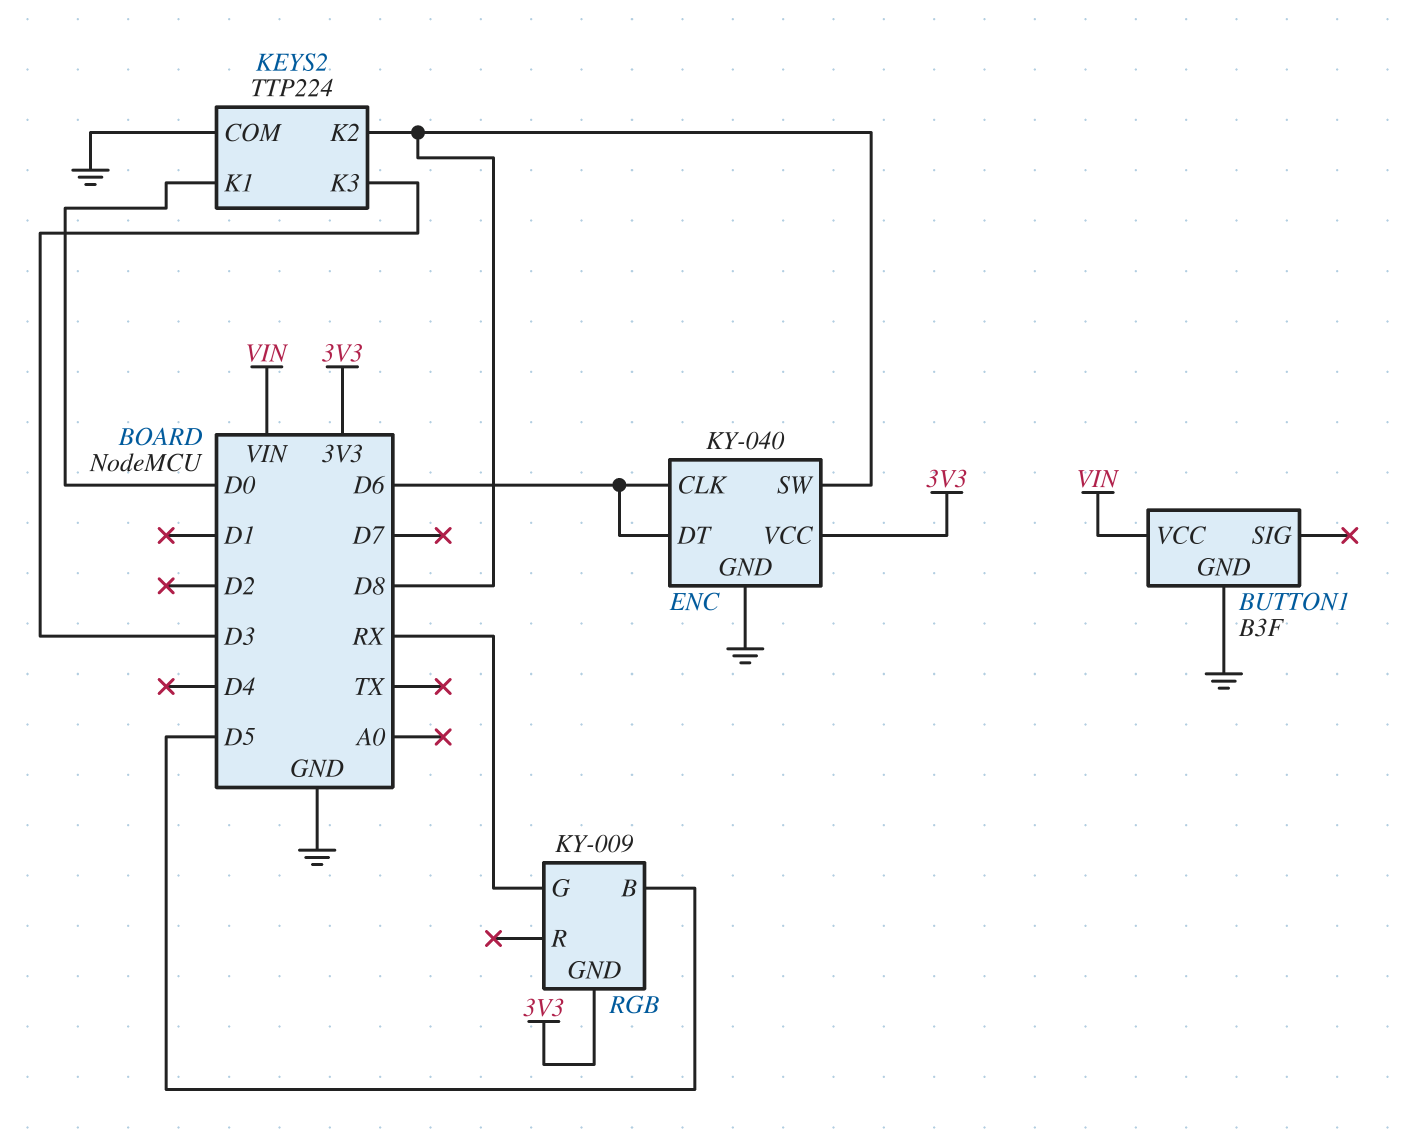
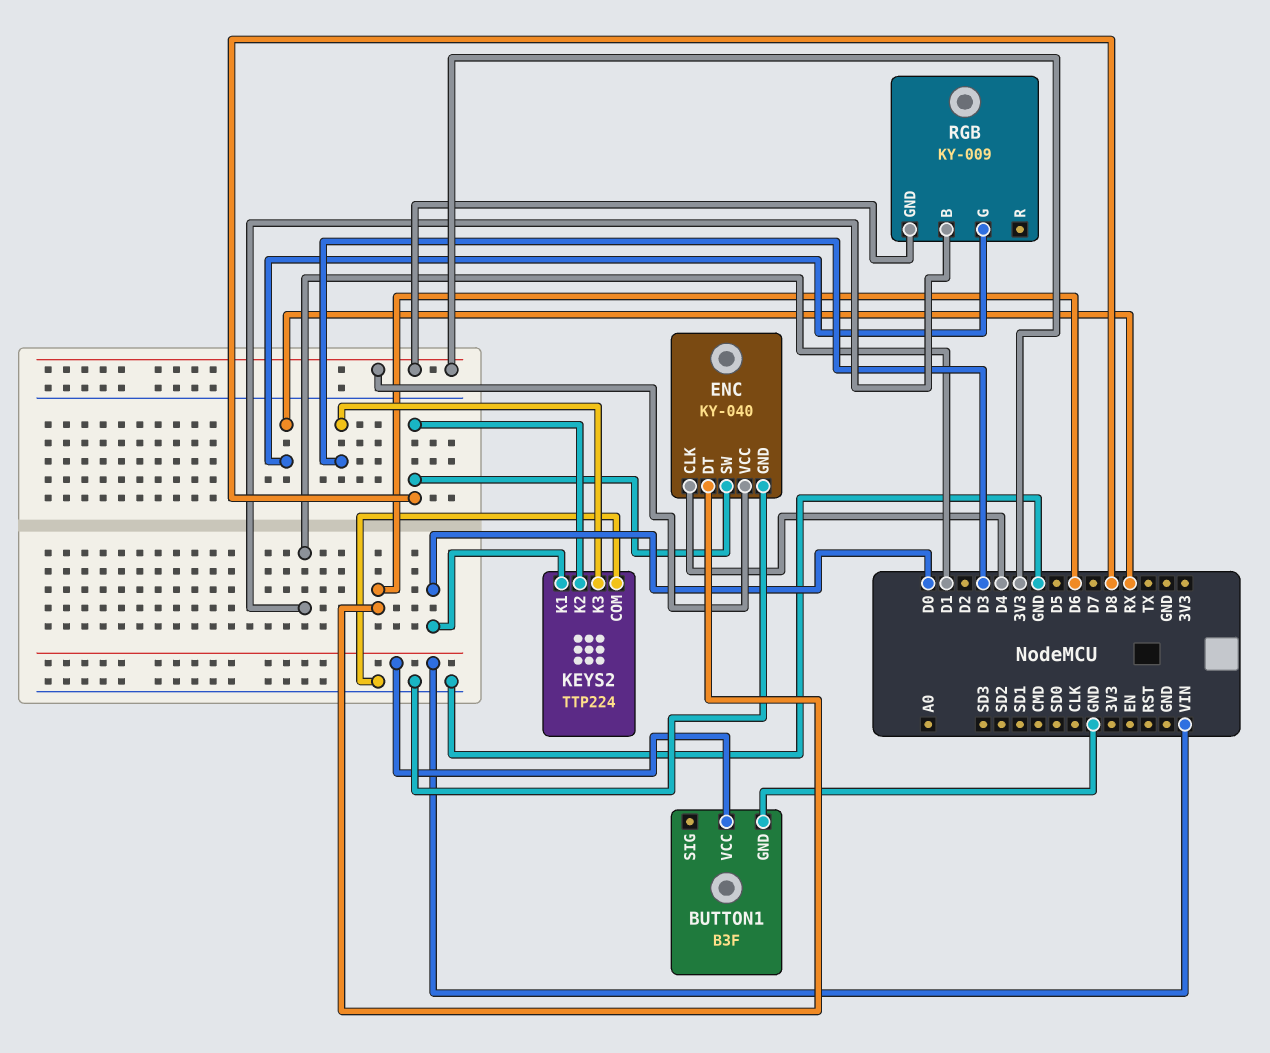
ENC pin CLK: D6 -> D4
RGB pin B: D5 -> D1

